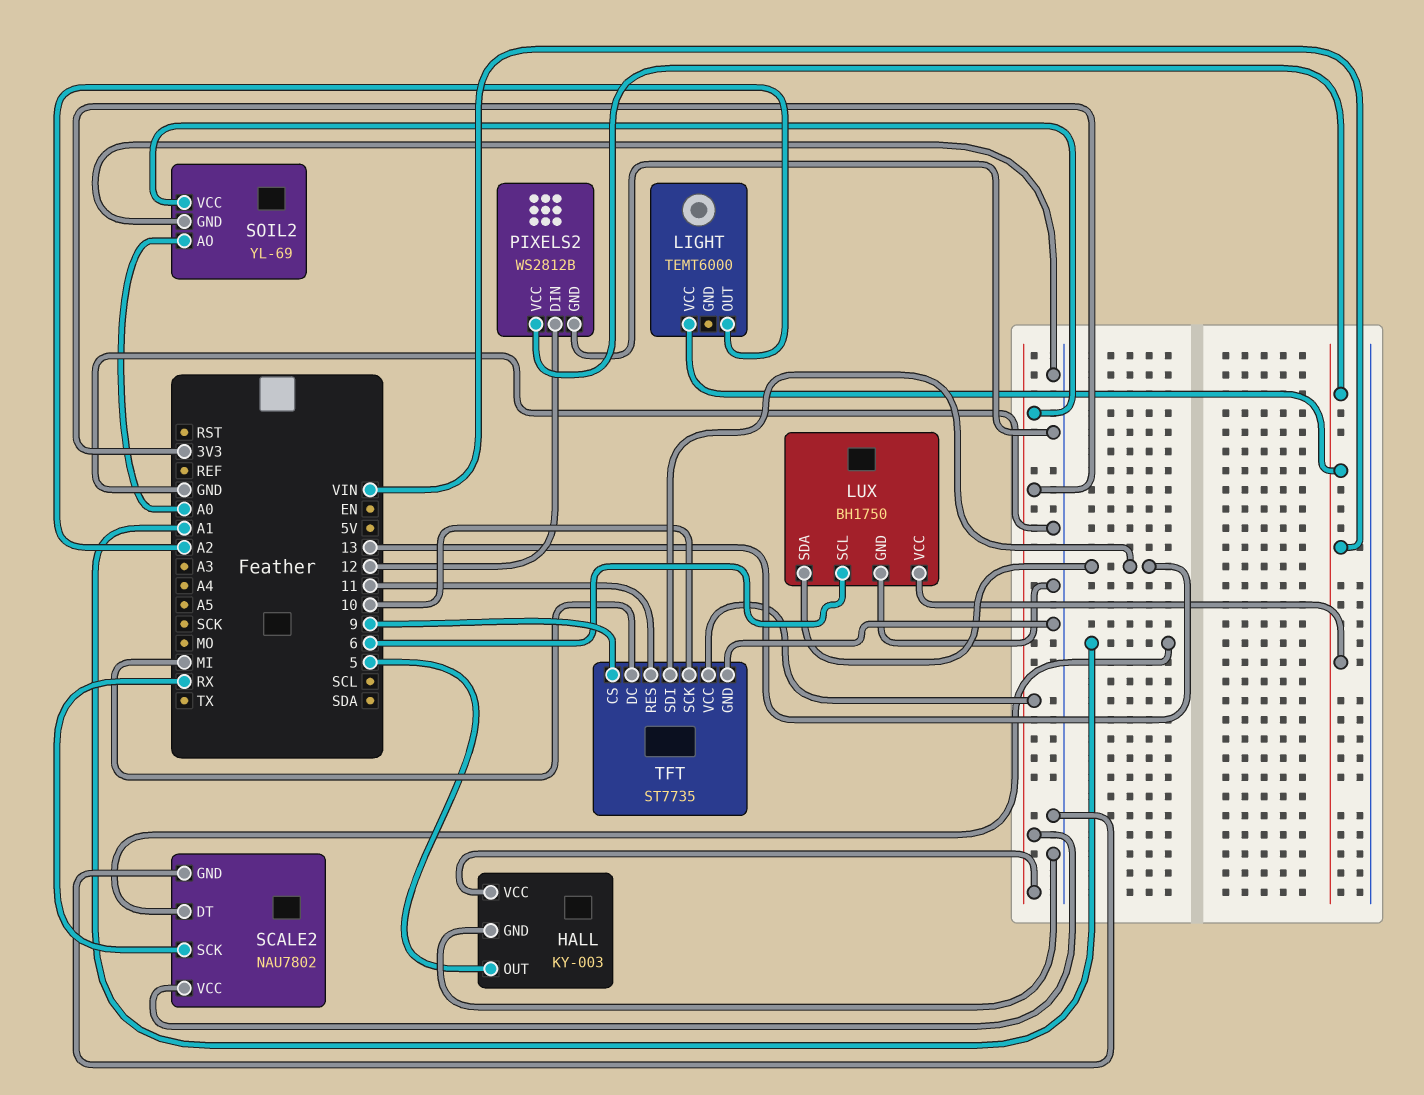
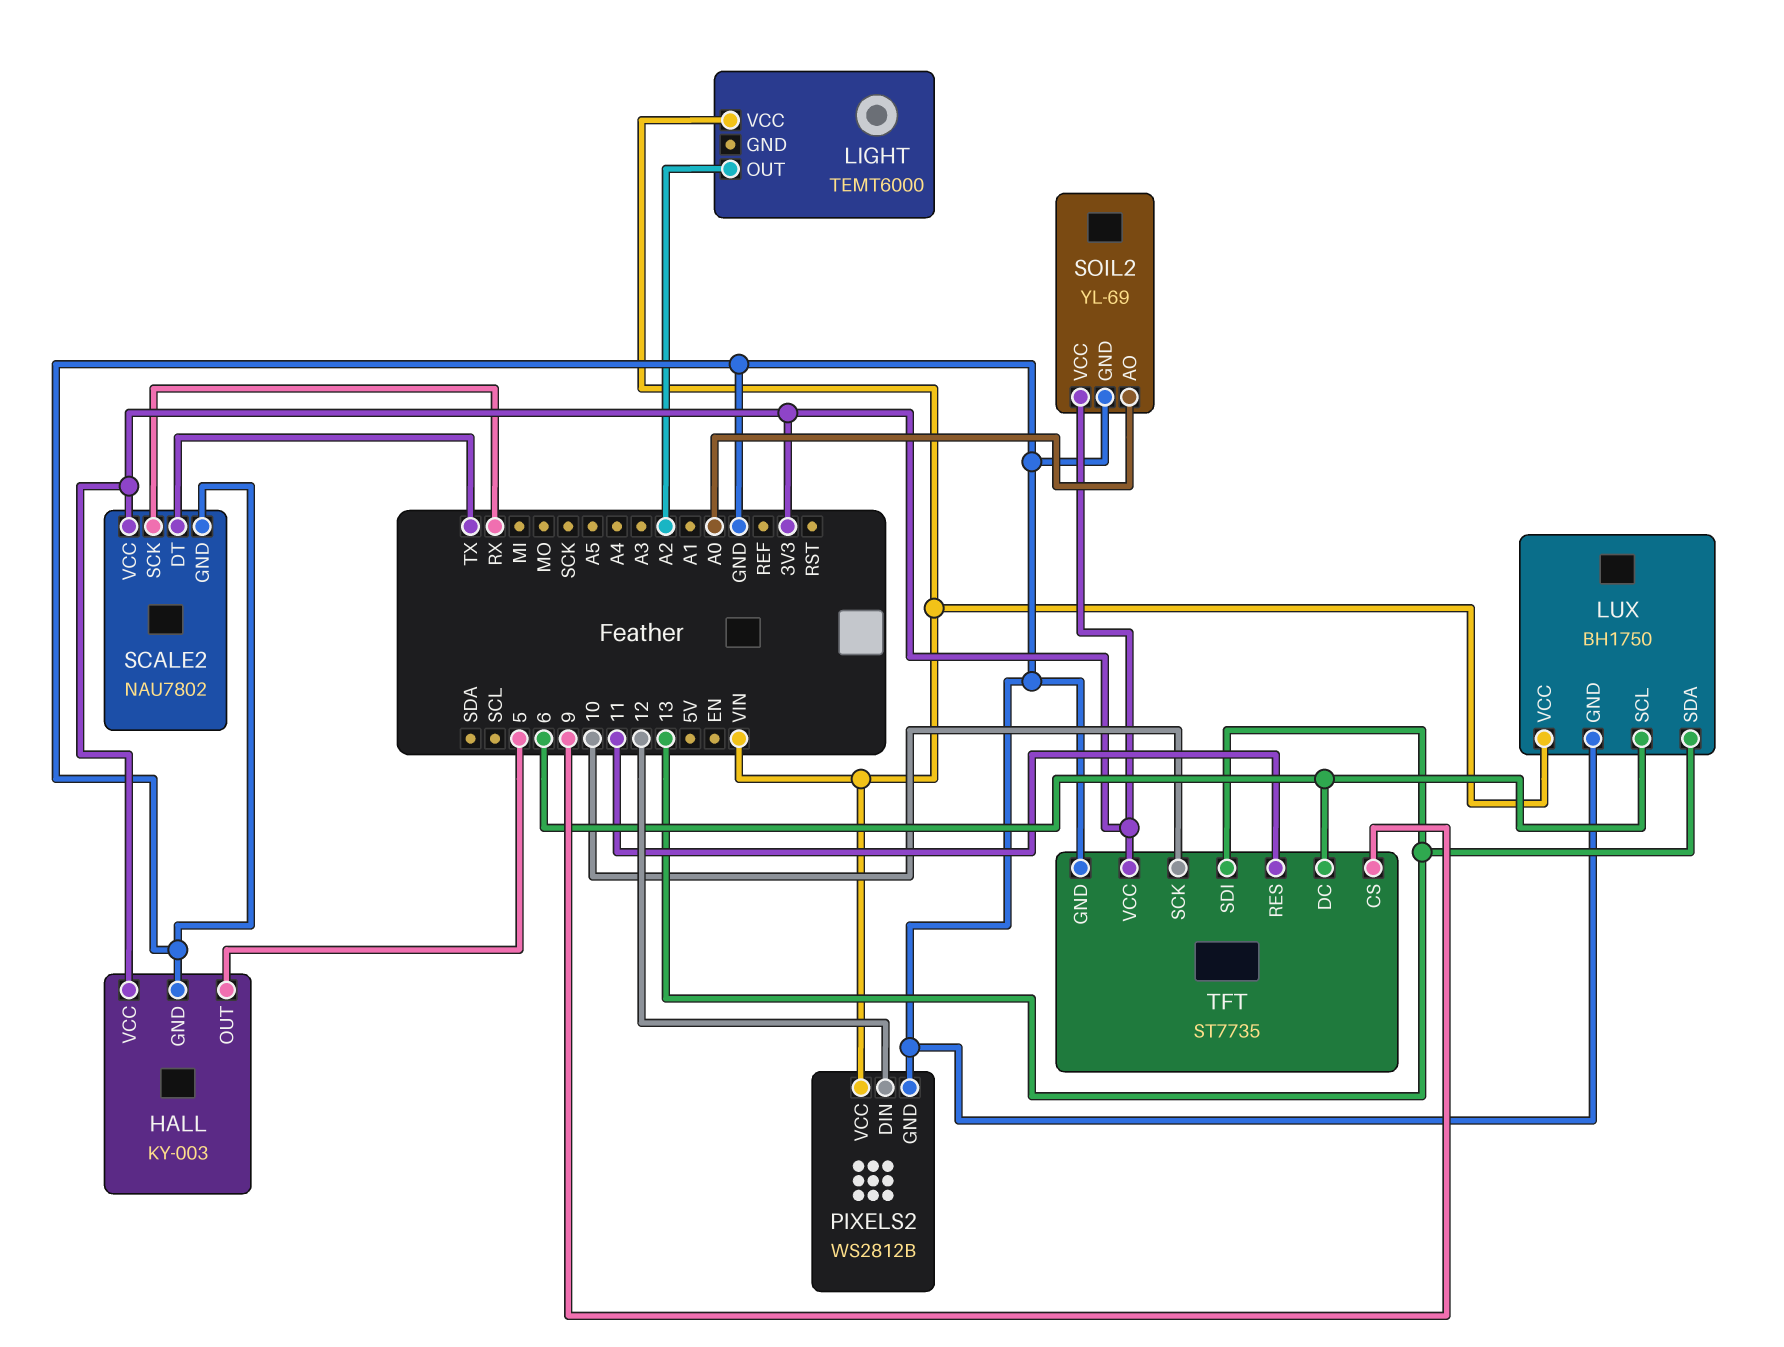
SCALE2 pin DT: A1 -> TX
TFT pin DC: MI -> 6

